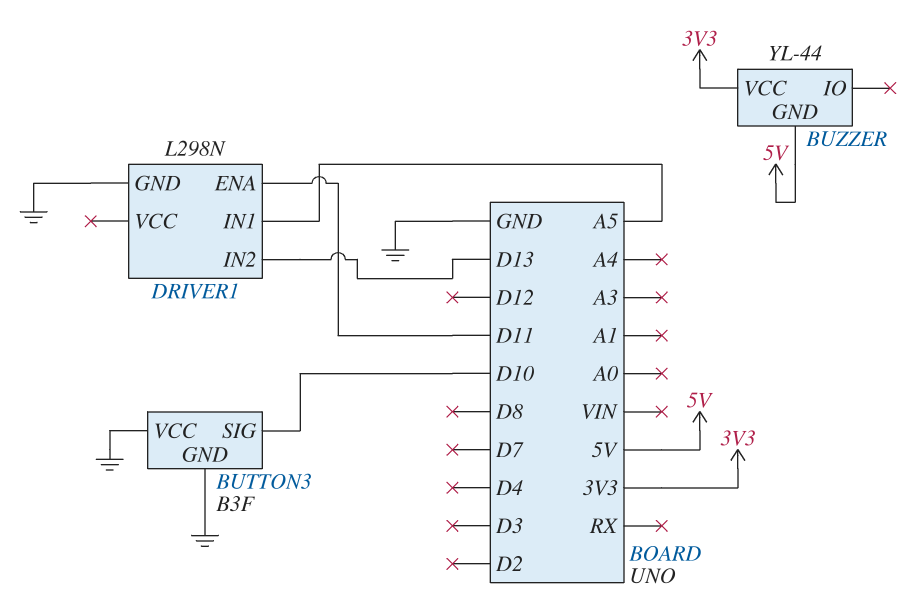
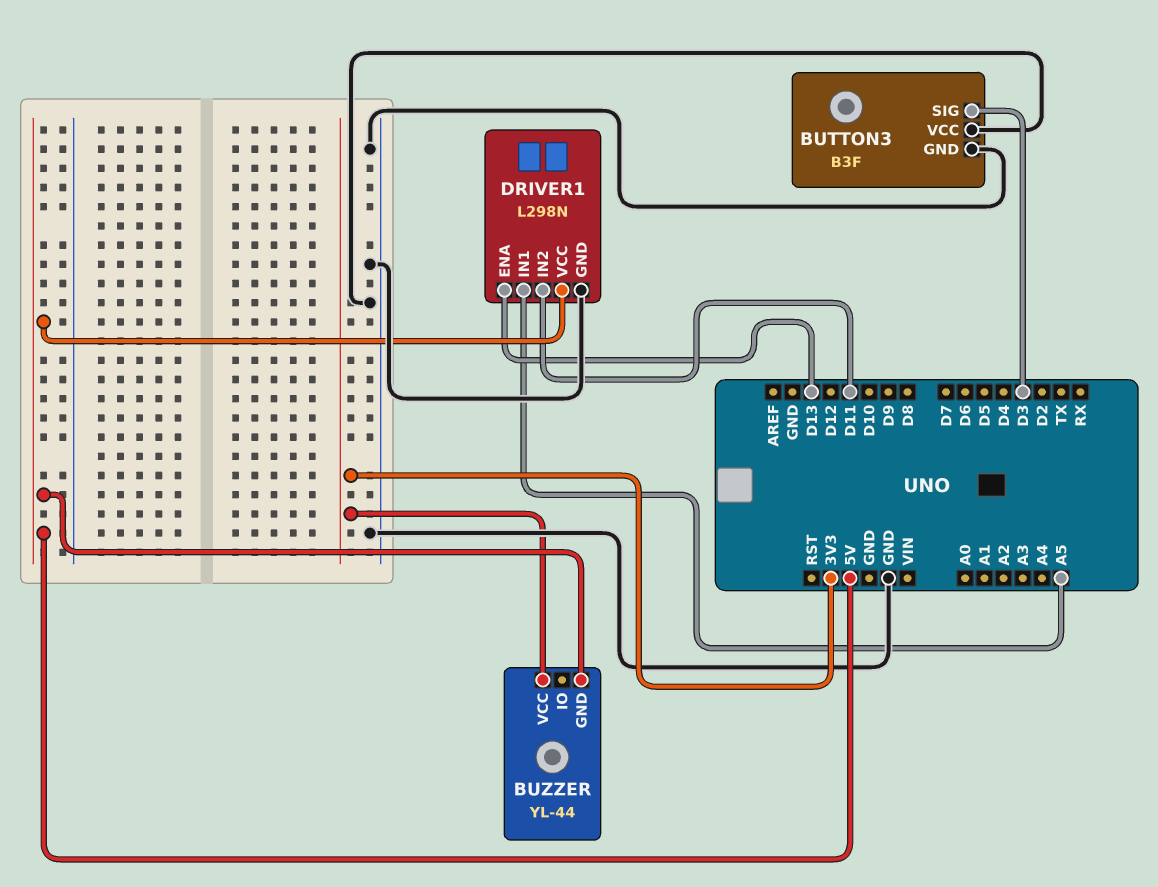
BUTTON3 pin SIG: D10 -> D3
DRIVER1 pin ENA: D11 -> D13
DRIVER1 pin IN2: D13 -> D11
DRIVER1 pin VCC: none -> 5V

